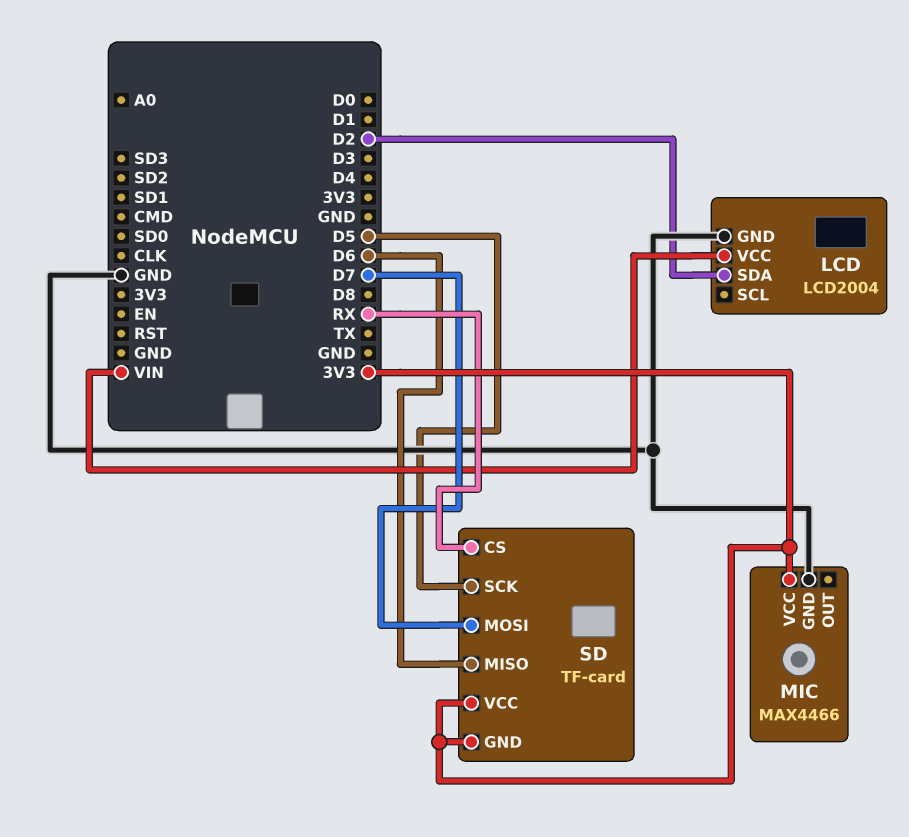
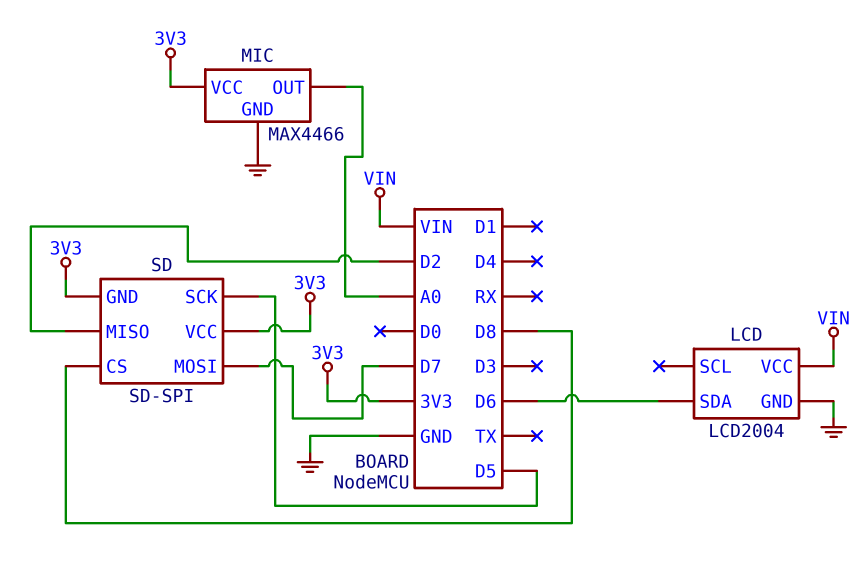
LCD pin SDA: D2 -> D6
MIC pin OUT: none -> A0
SD: TF-card -> SD-SPI
SD pin CS: RX -> D8
SD pin MISO: D6 -> D2

